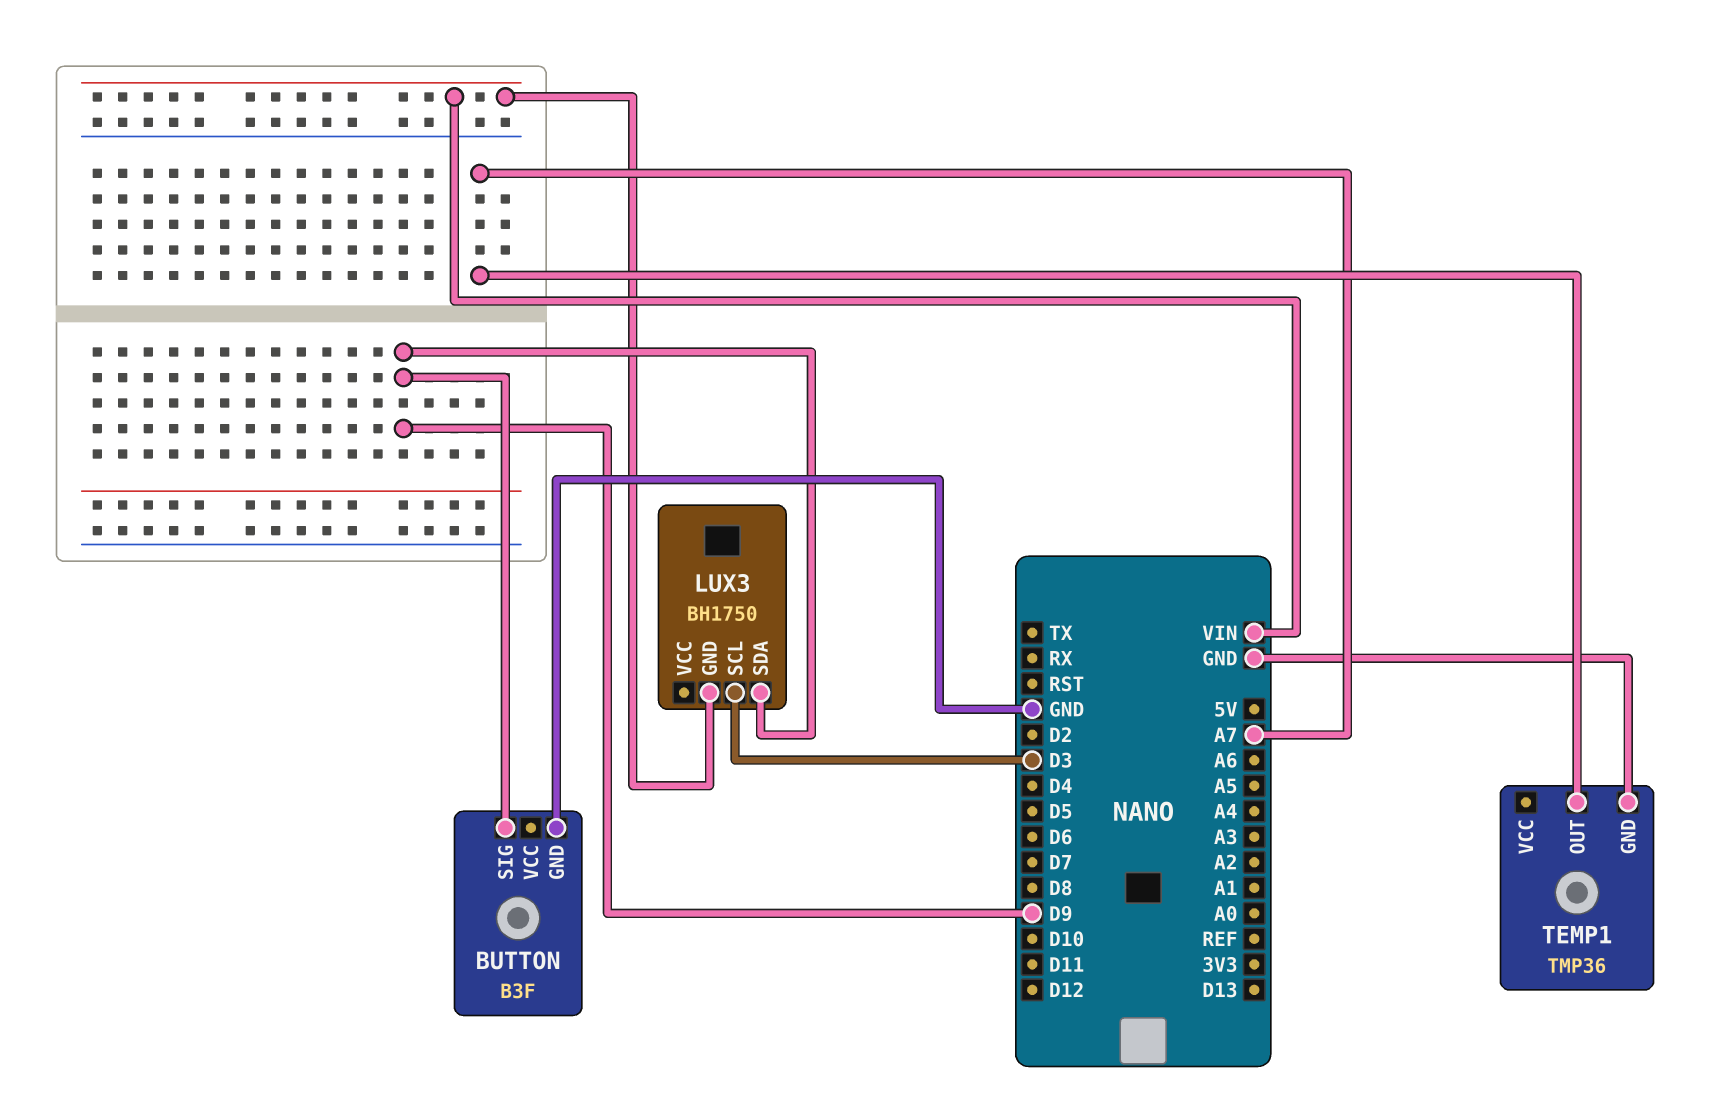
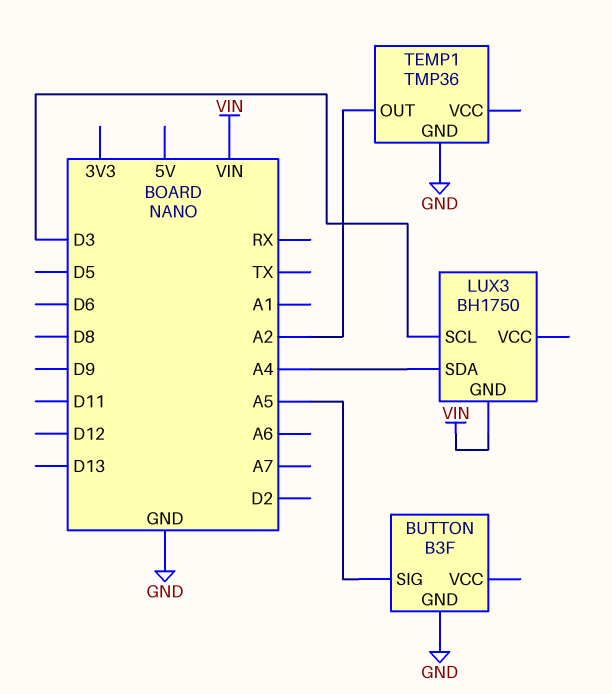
BUTTON pin SIG: D9 -> A5
LUX3 pin SDA: D9 -> A4
TEMP1 pin OUT: A7 -> A2

